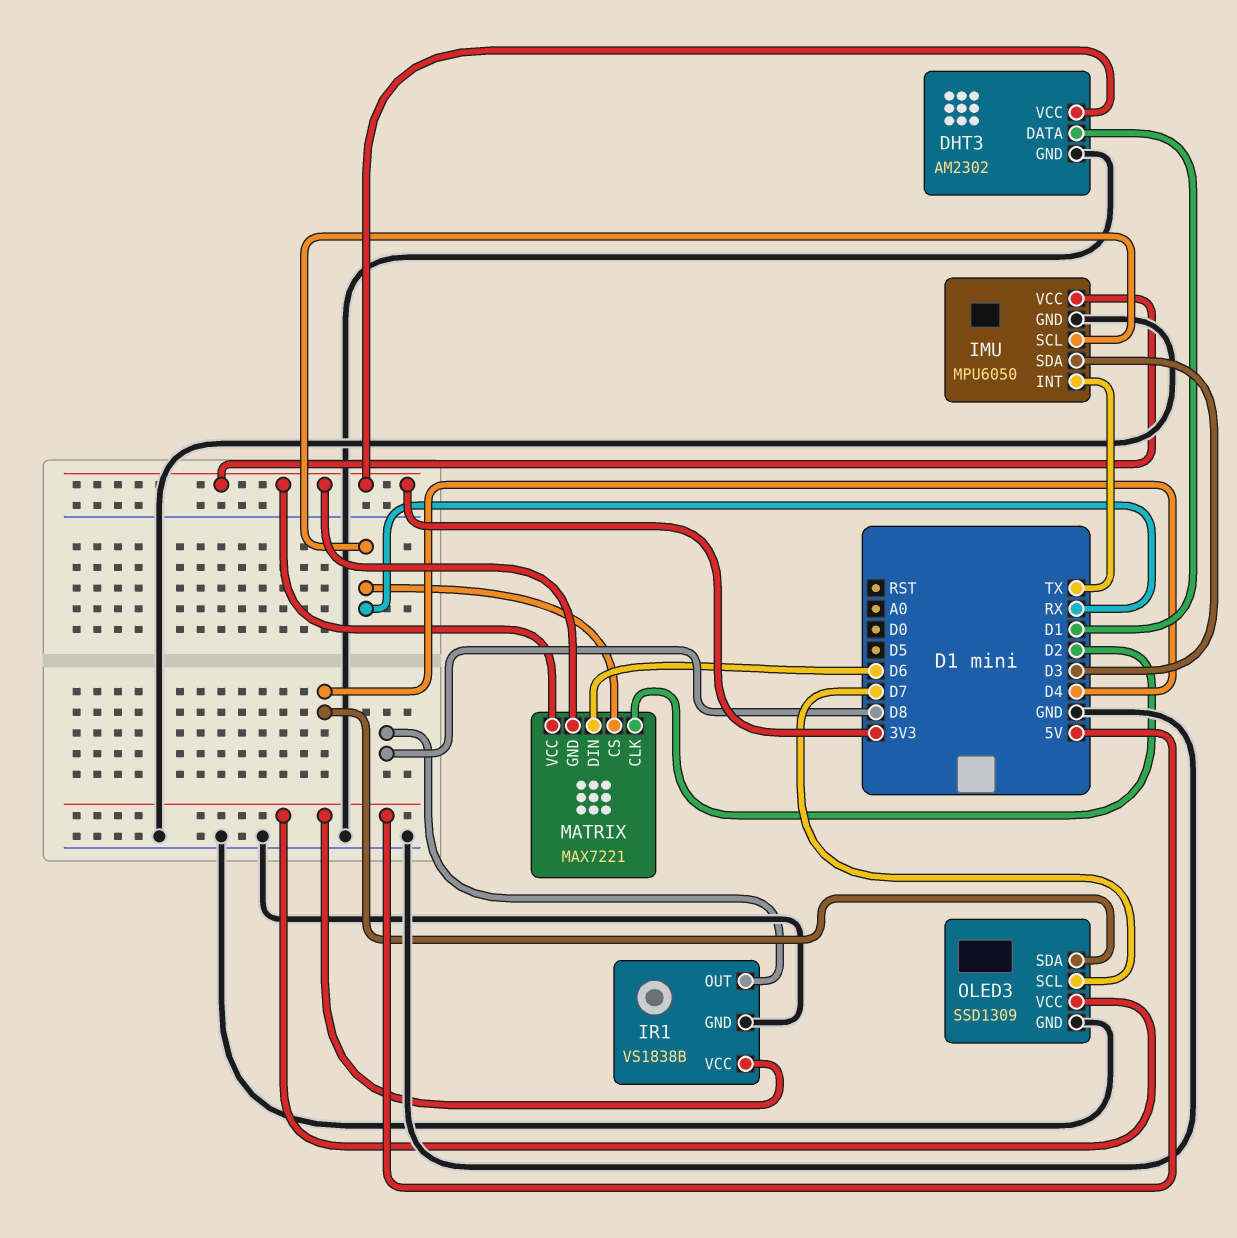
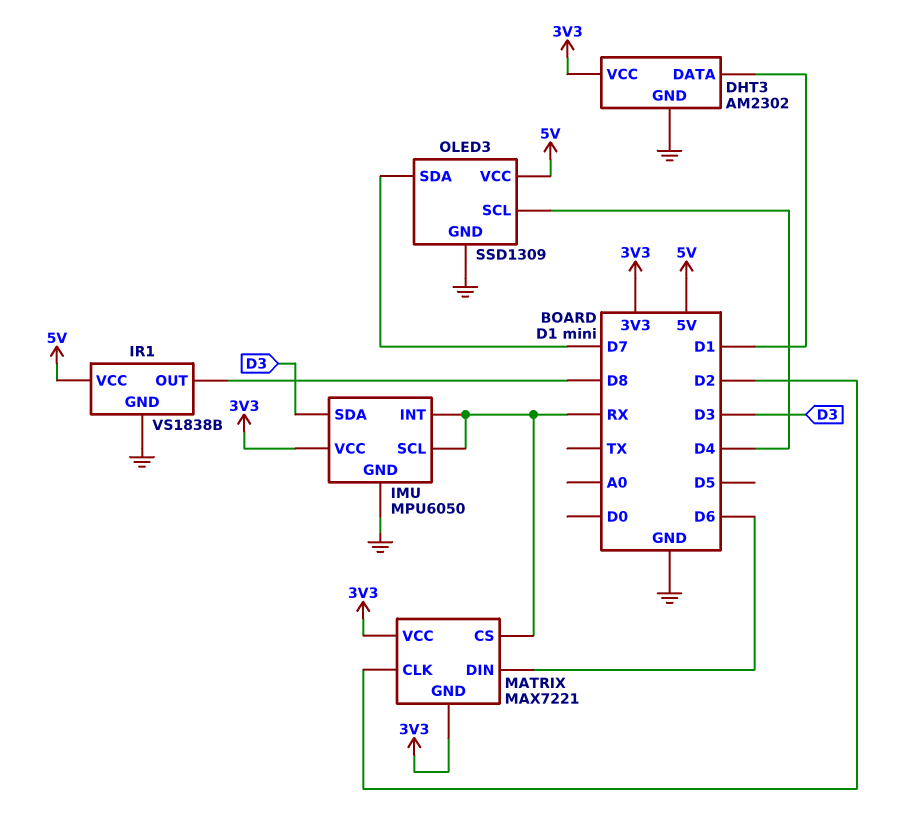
IMU pin INT: TX -> RX
OLED3 pin SCL: D7 -> D4
OLED3 pin SDA: D4 -> D7

